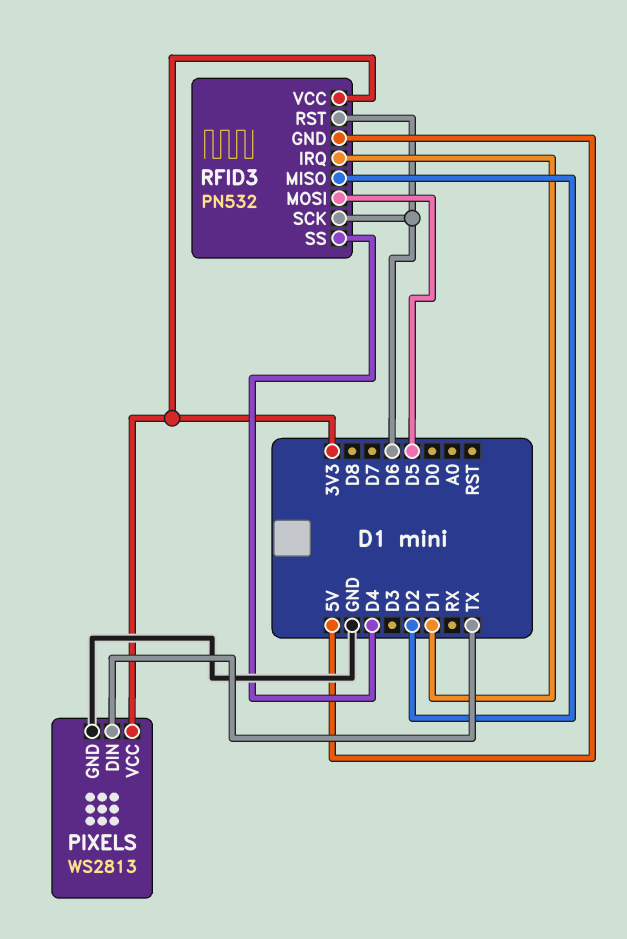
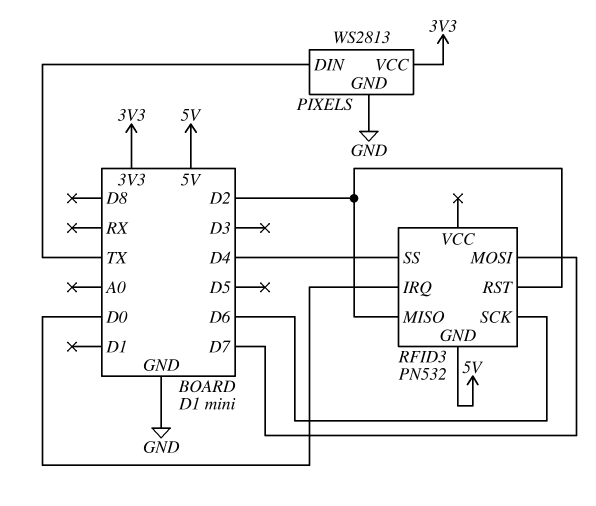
RFID3 pin IRQ: D1 -> D0
RFID3 pin MOSI: D5 -> D7
RFID3 pin RST: D6 -> D2
RFID3 pin VCC: 3V3 -> none

